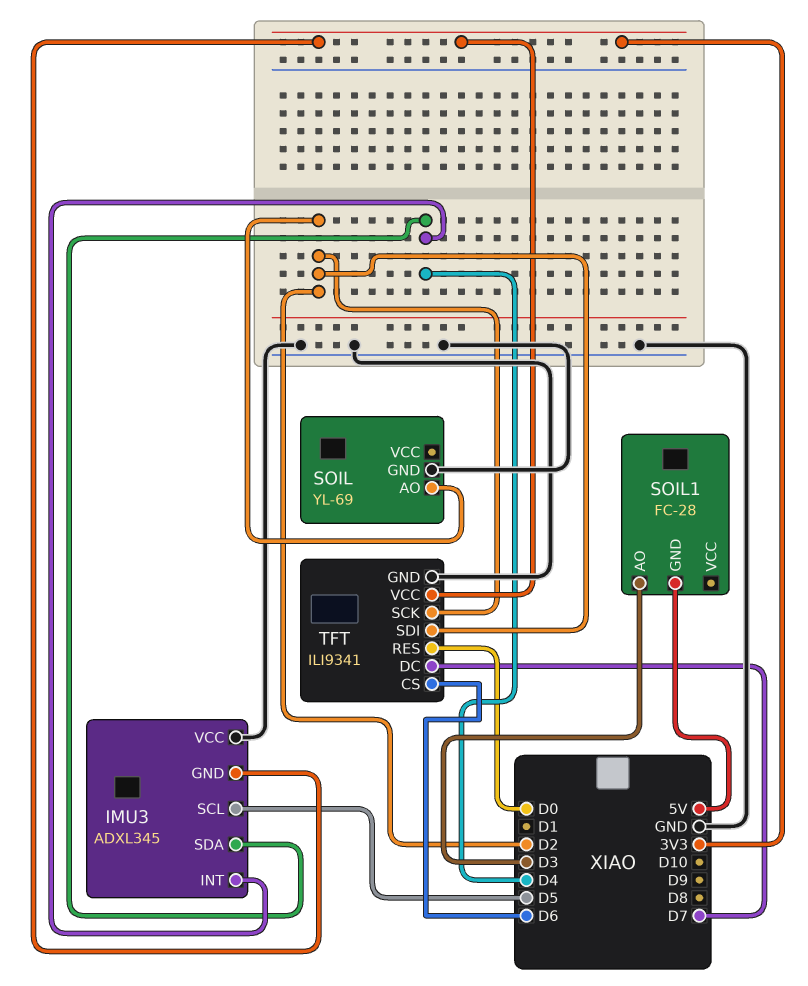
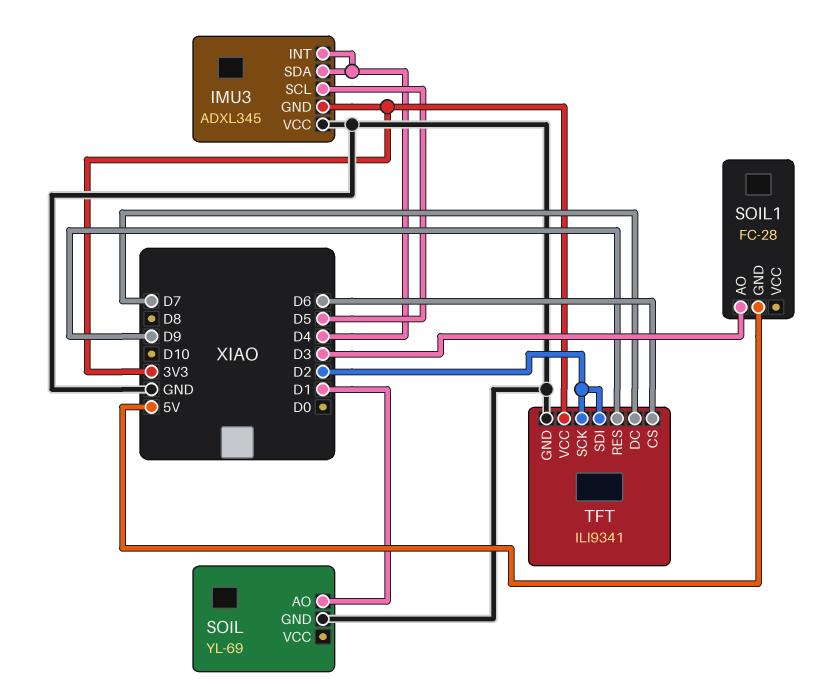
SOIL pin AO: D2 -> D1
TFT pin RES: D0 -> D9

